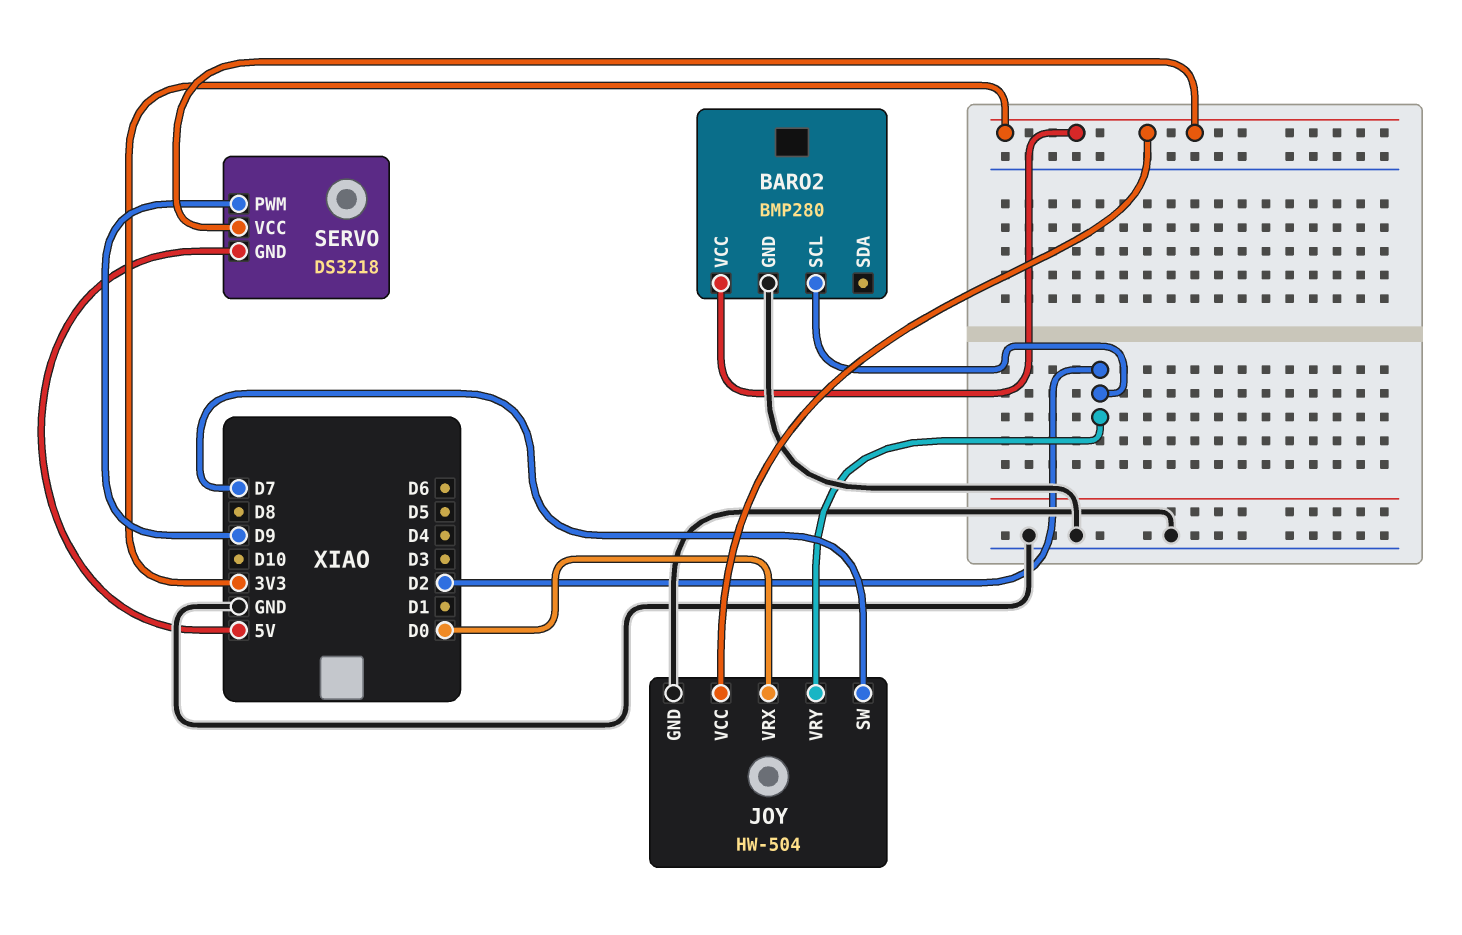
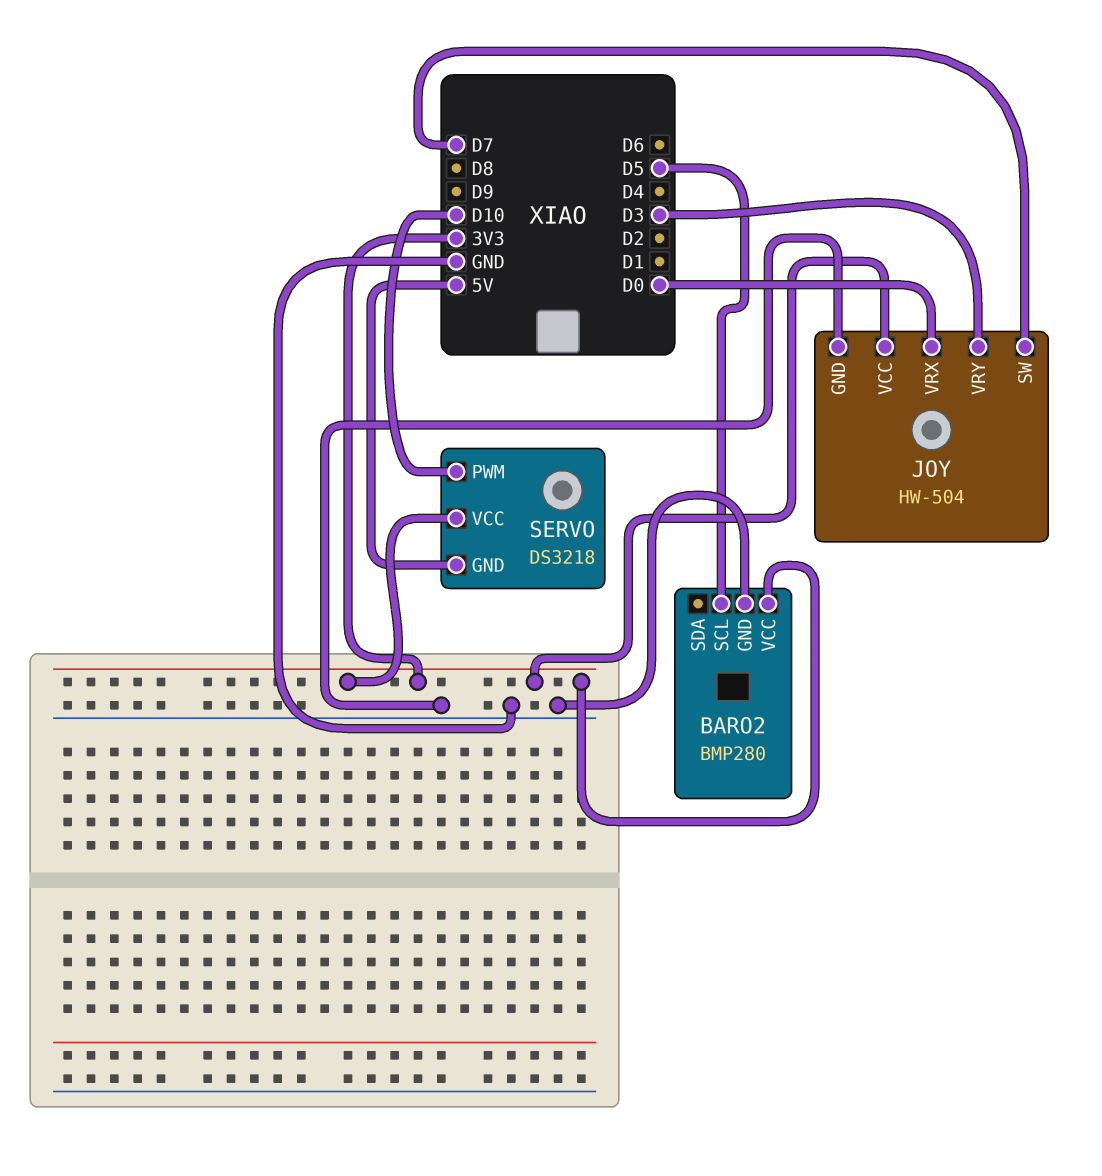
BARO2 pin SCL: D2 -> D5
JOY pin VRY: D2 -> D3
SERVO pin PWM: D9 -> D10

